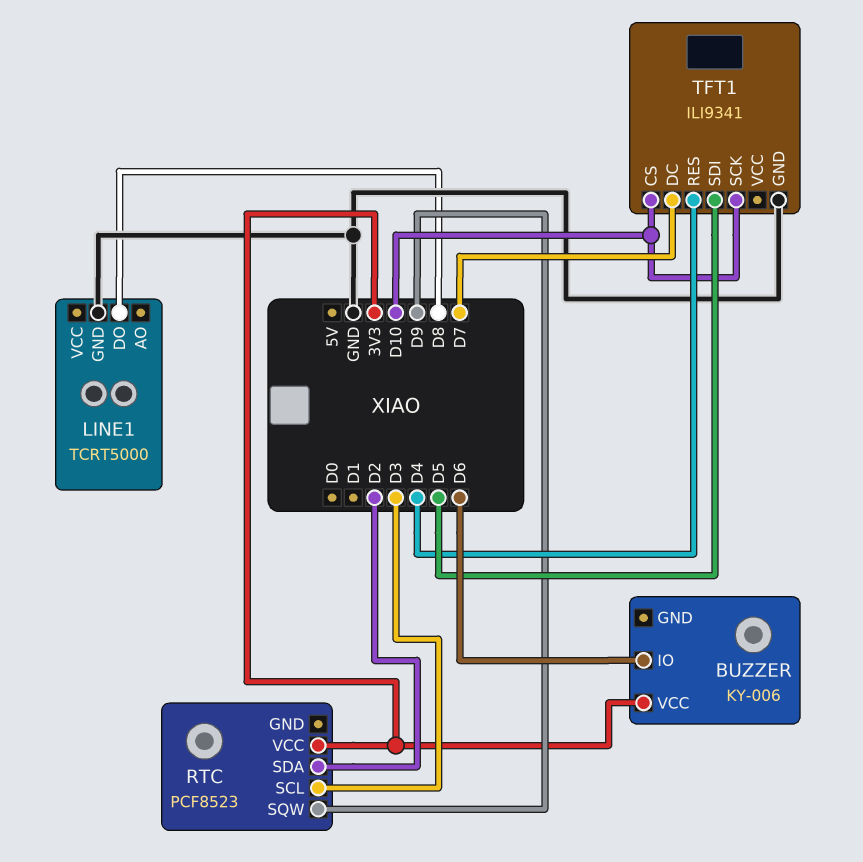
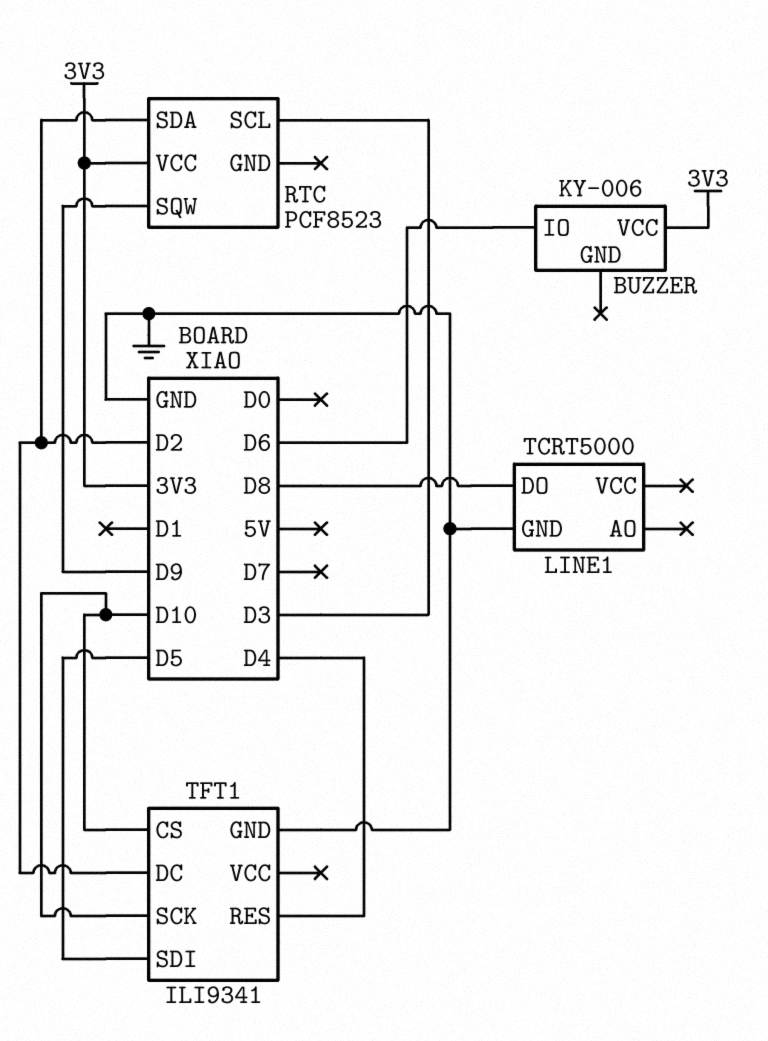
TFT1 pin DC: D7 -> D2

